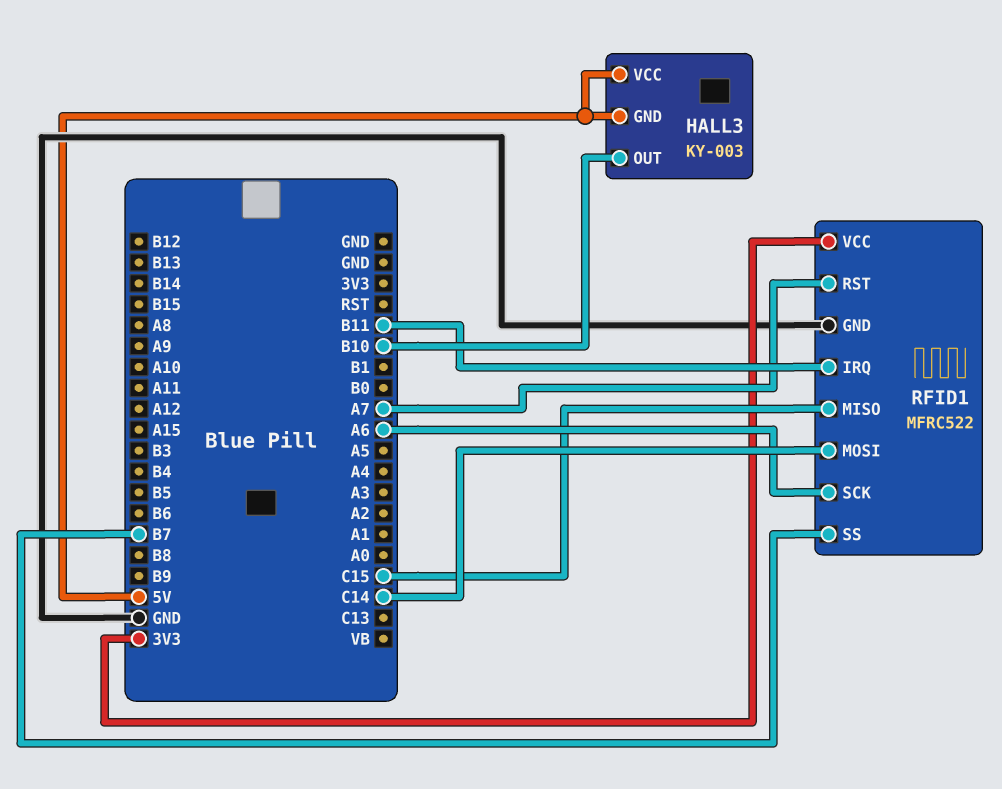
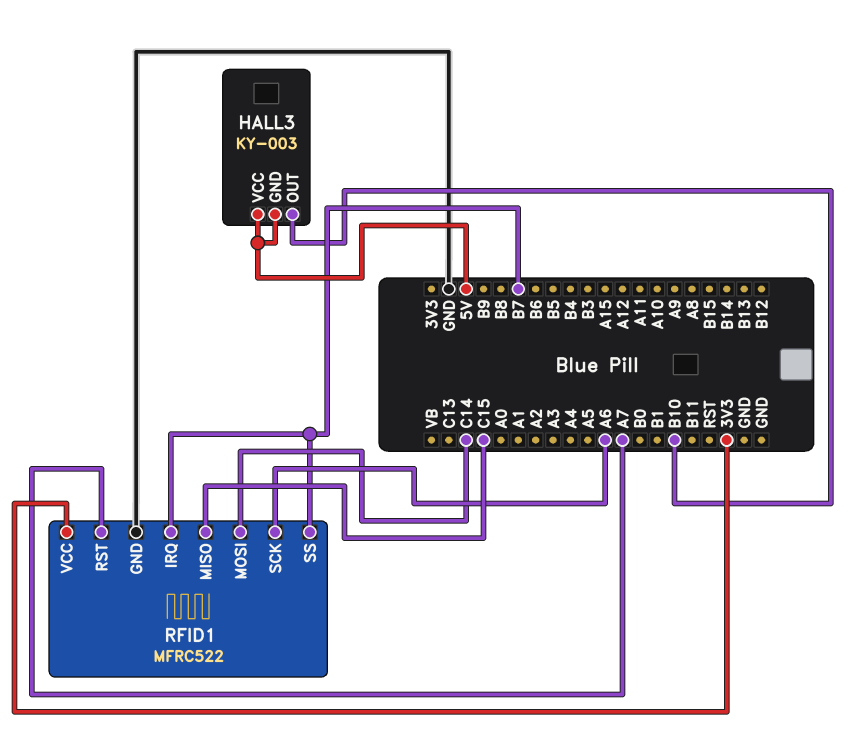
RFID1 pin IRQ: B11 -> B7

